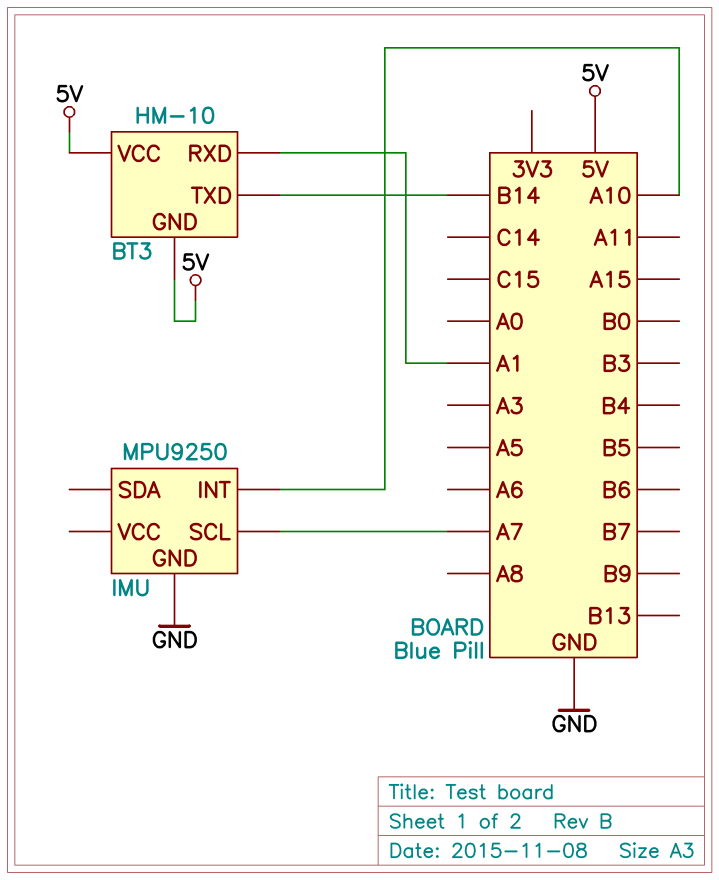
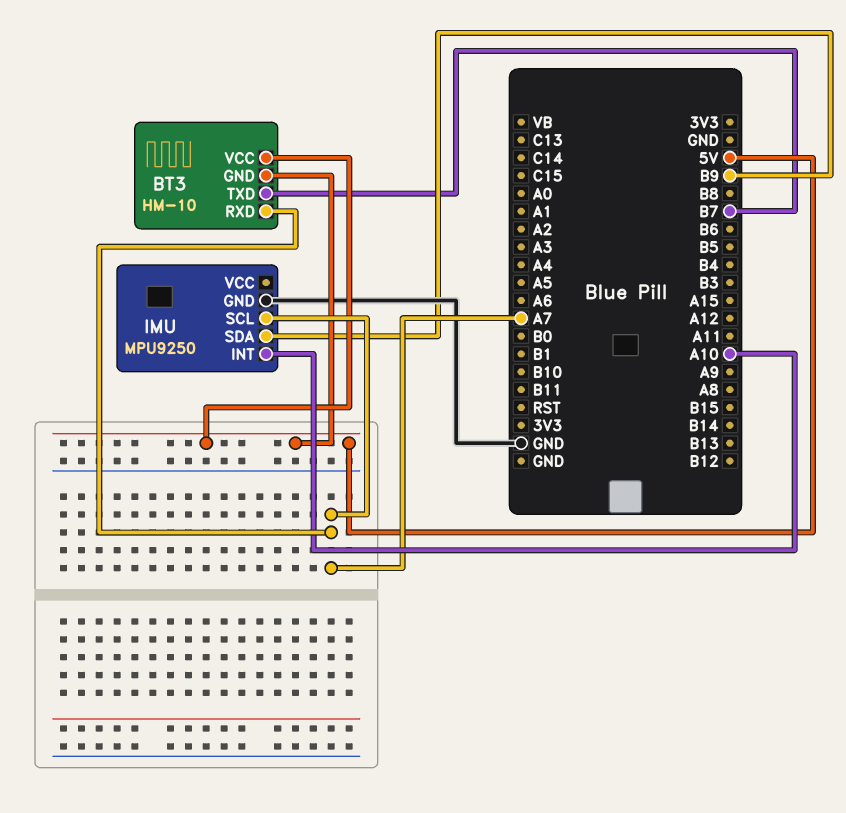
BT3 pin RXD: A1 -> A7
BT3 pin TXD: B14 -> B7
IMU pin SDA: none -> B9

